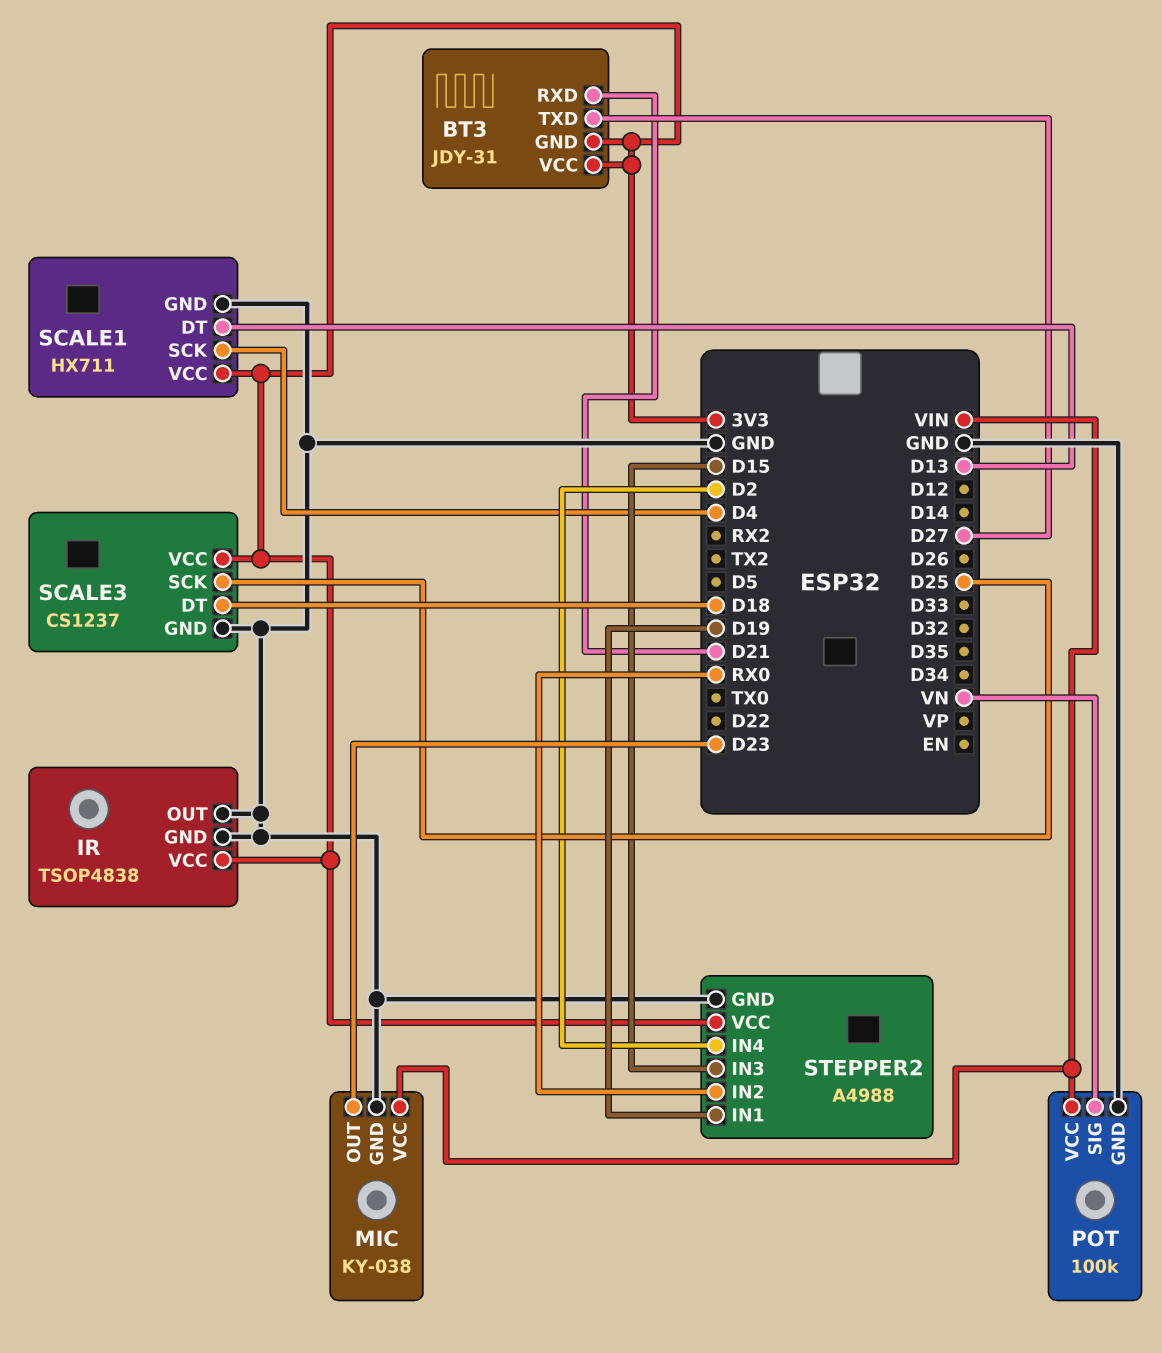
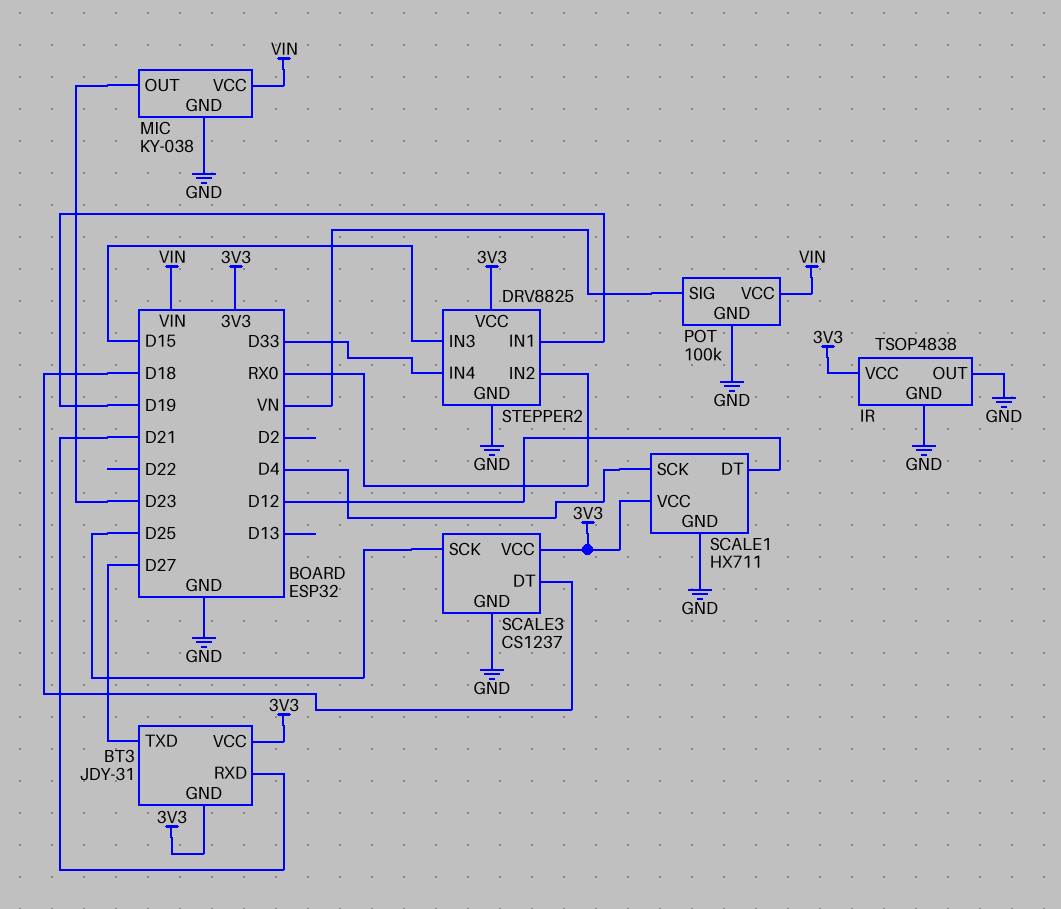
SCALE1 pin DT: D13 -> D12
STEPPER2: A4988 -> DRV8825
STEPPER2 pin IN4: D2 -> D33

